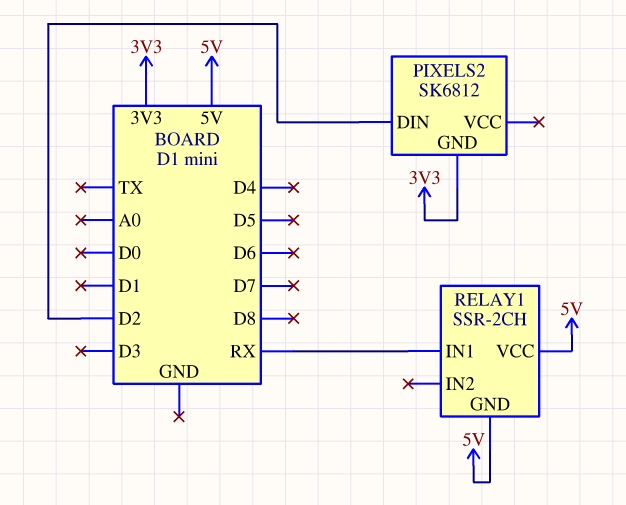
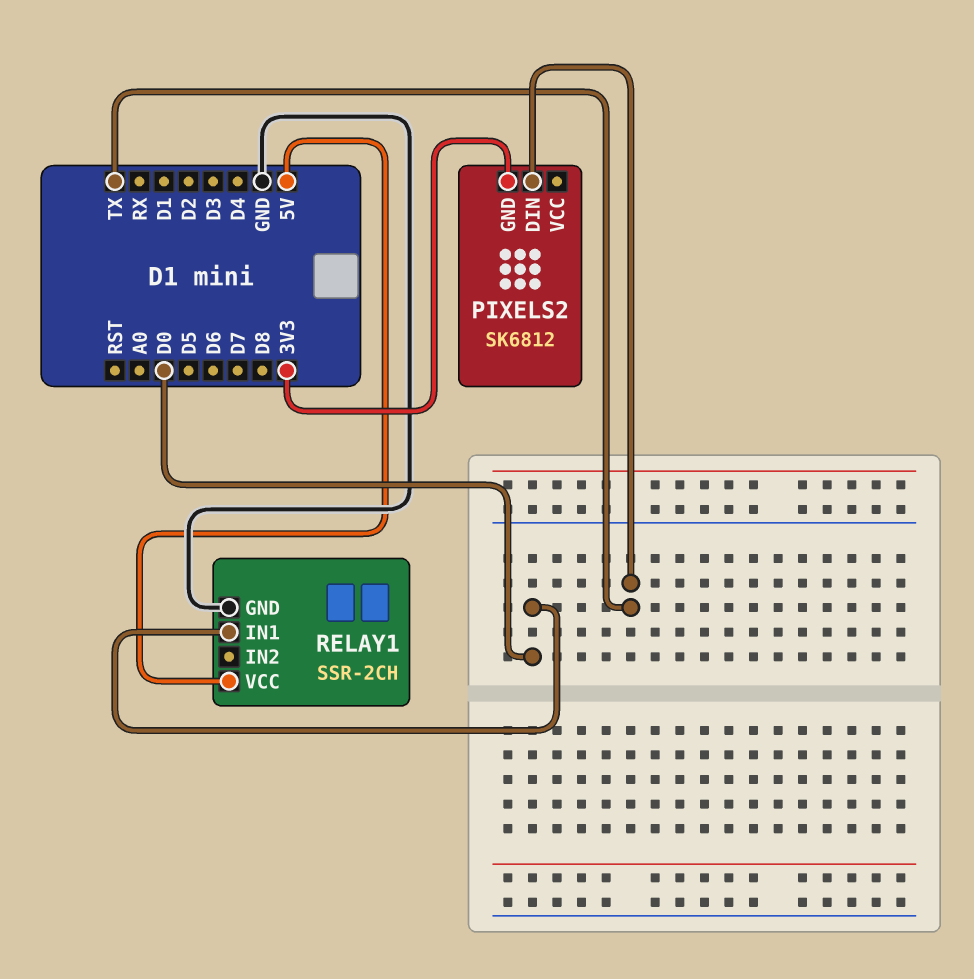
PIXELS2 pin DIN: D2 -> TX
RELAY1 pin GND: 5V -> GND
RELAY1 pin IN1: RX -> D0

